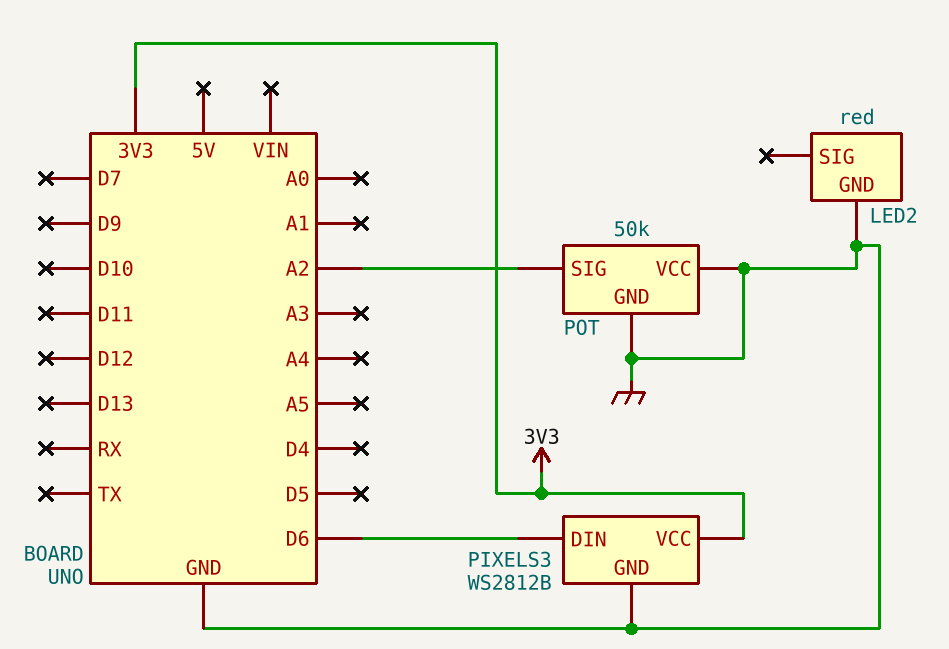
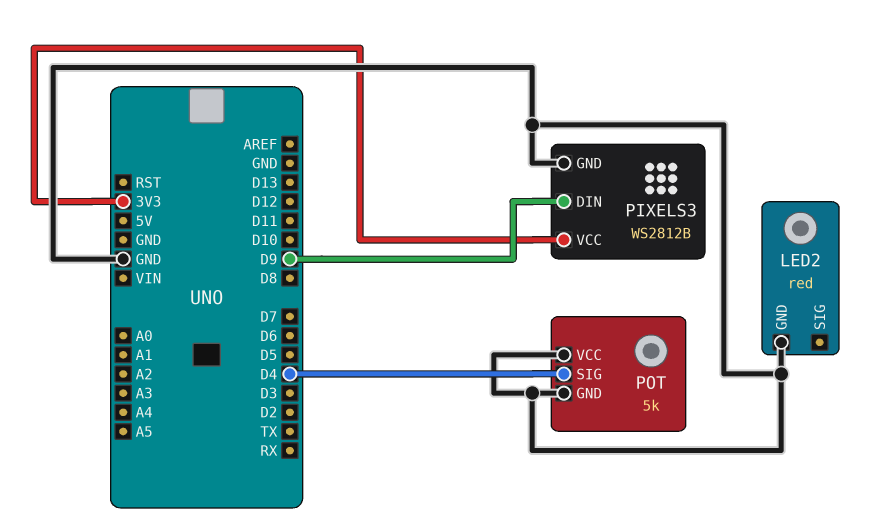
PIXELS3 pin DIN: D6 -> D9
POT: 50k -> 5k
POT pin SIG: A2 -> D4

